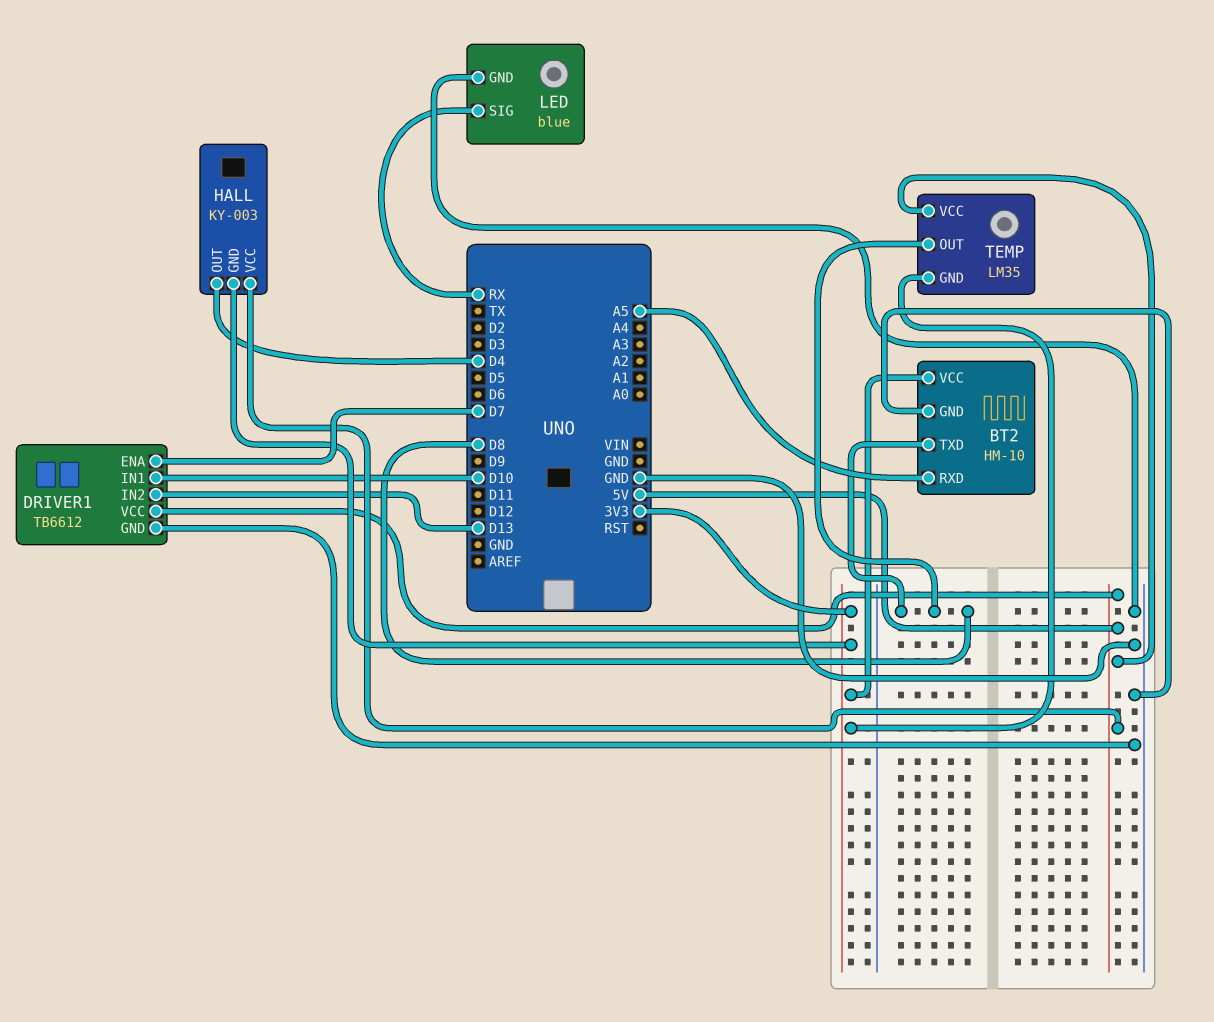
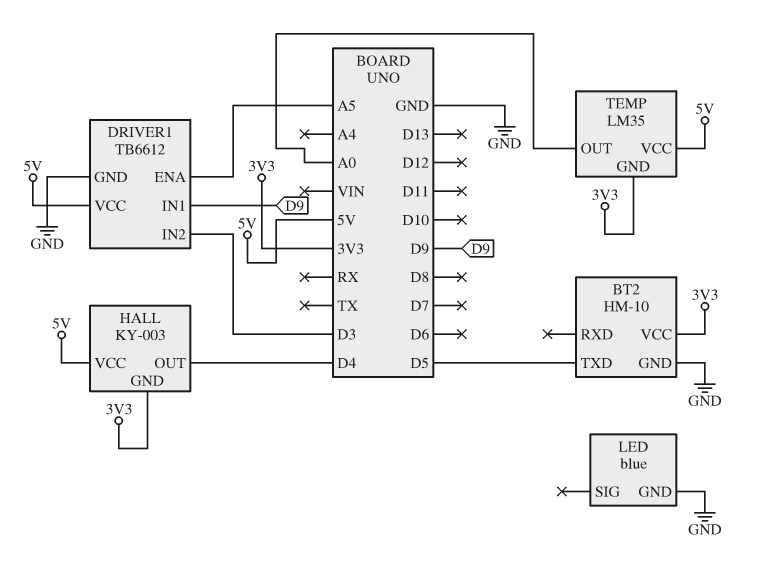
BT2 pin RXD: A5 -> none
BT2 pin TXD: D8 -> D5
DRIVER1 pin ENA: D7 -> A5
DRIVER1 pin IN1: D10 -> D9
DRIVER1 pin IN2: D13 -> D3
LED pin SIG: RX -> none
TEMP pin OUT: D8 -> A0

